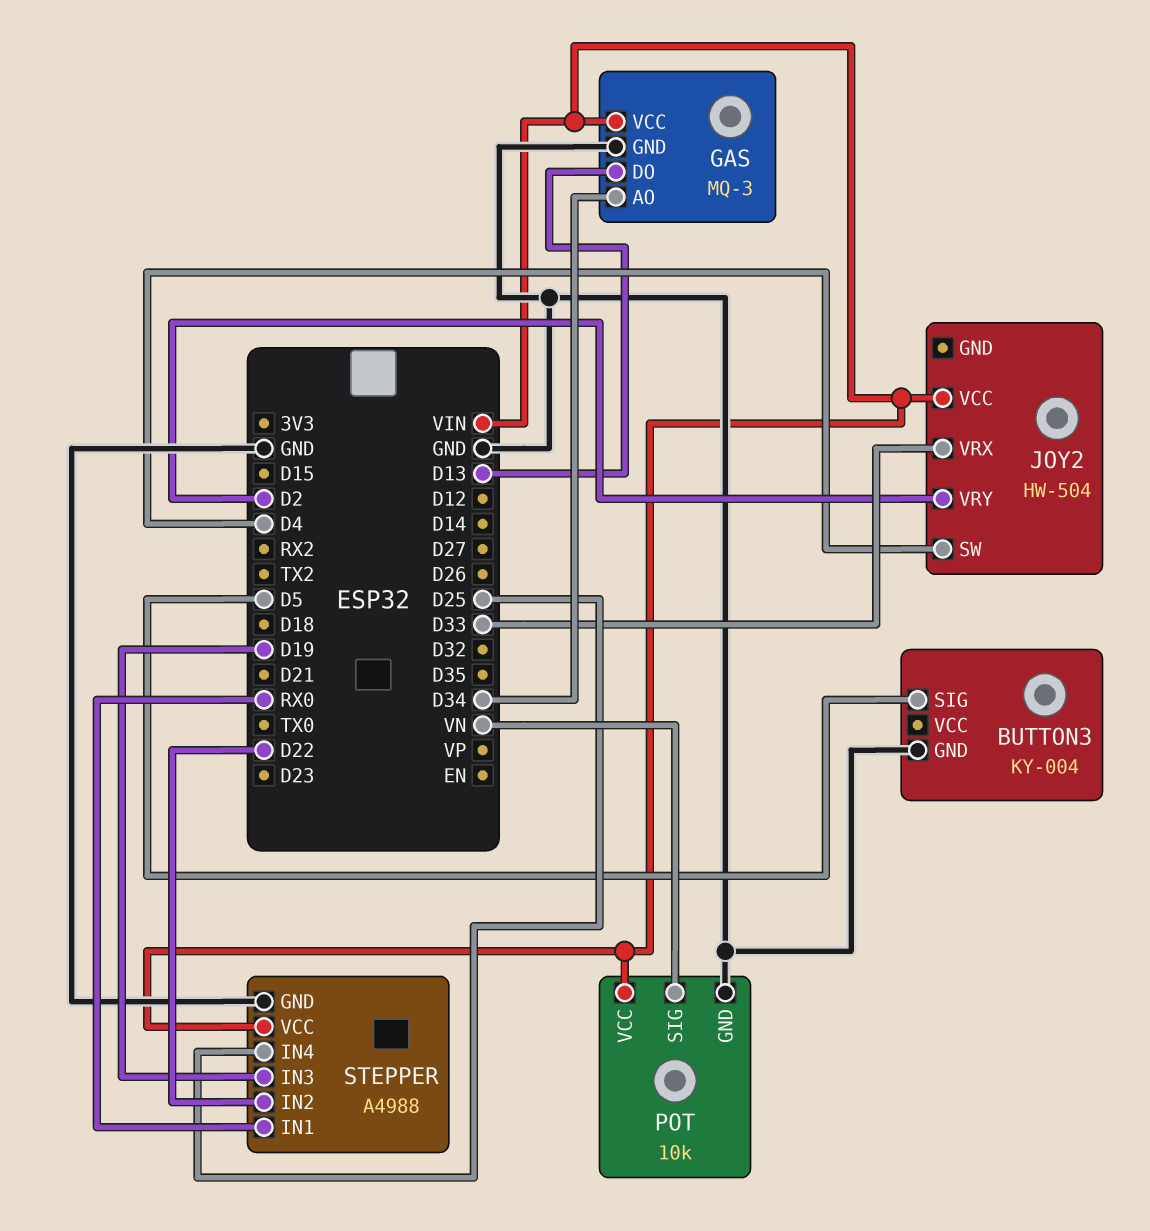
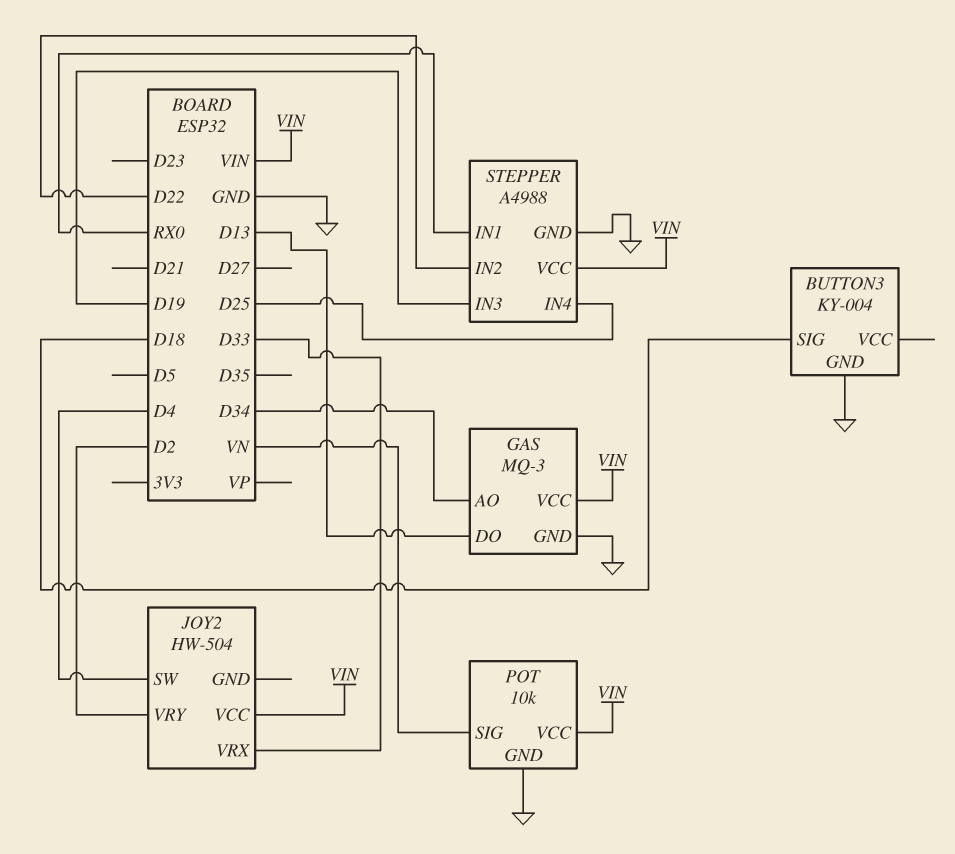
BUTTON3 pin SIG: D5 -> D18

